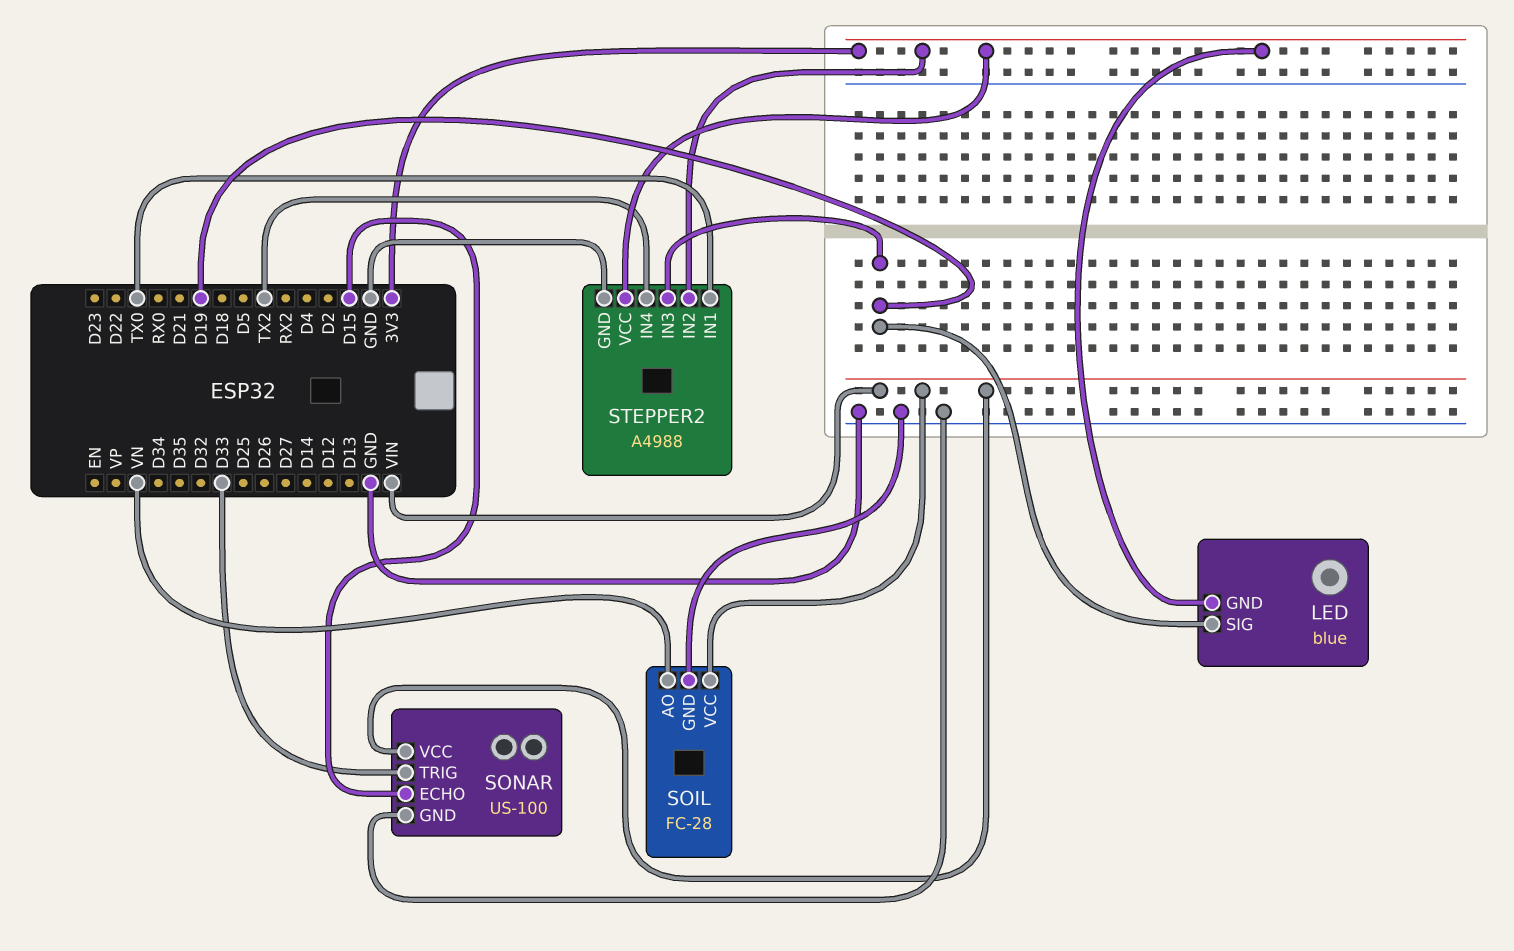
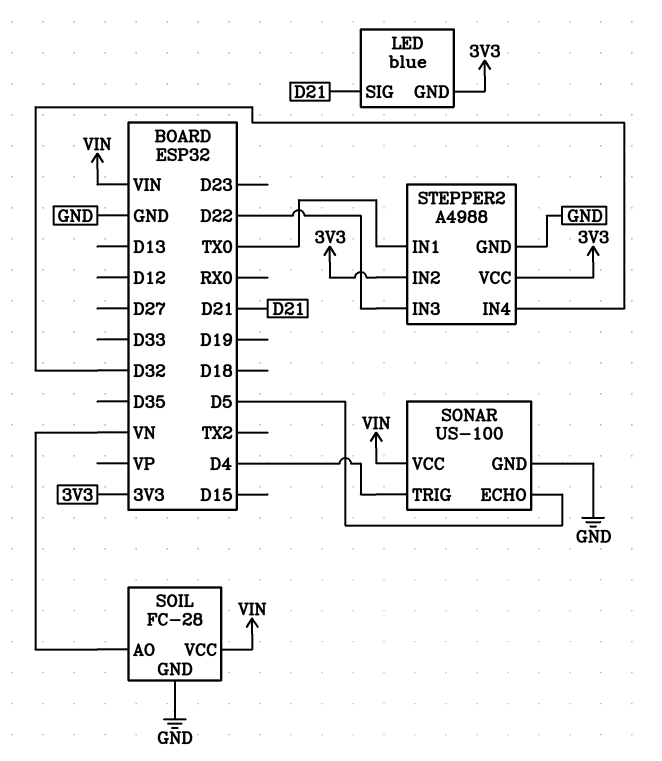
LED pin SIG: D19 -> D21
SONAR pin ECHO: D15 -> D5
SONAR pin TRIG: D33 -> D4
STEPPER2 pin IN3: D19 -> D22
STEPPER2 pin IN4: TX2 -> D32

